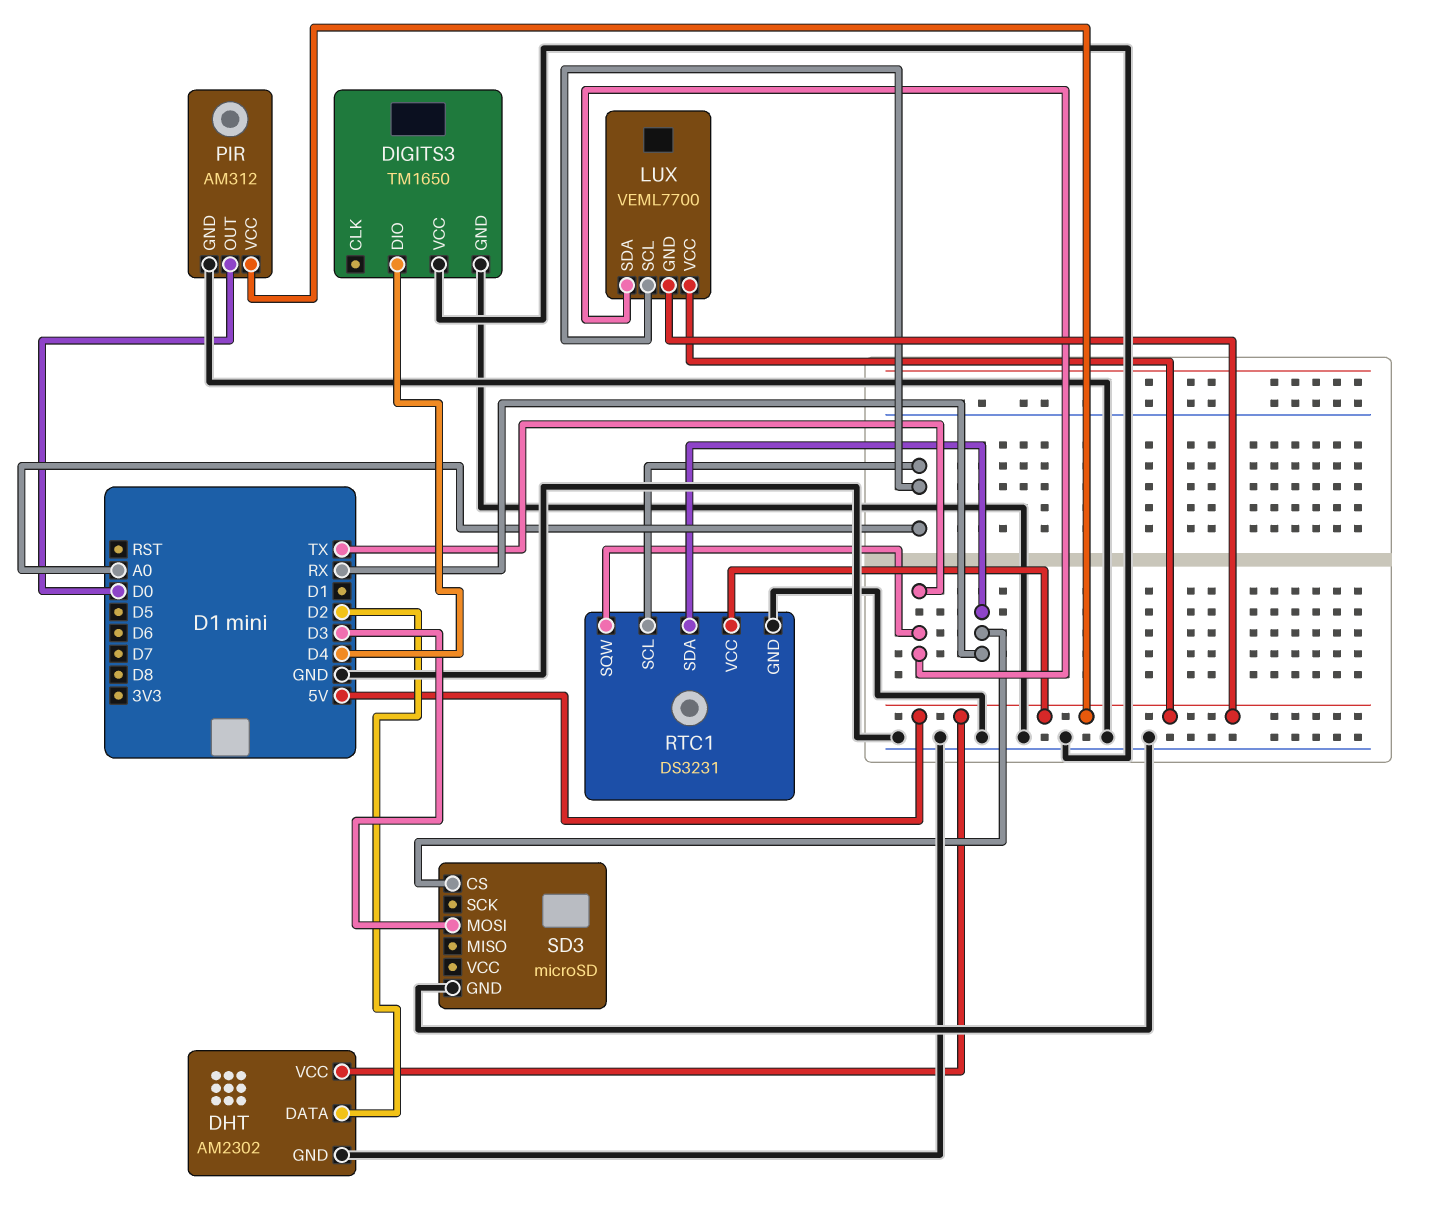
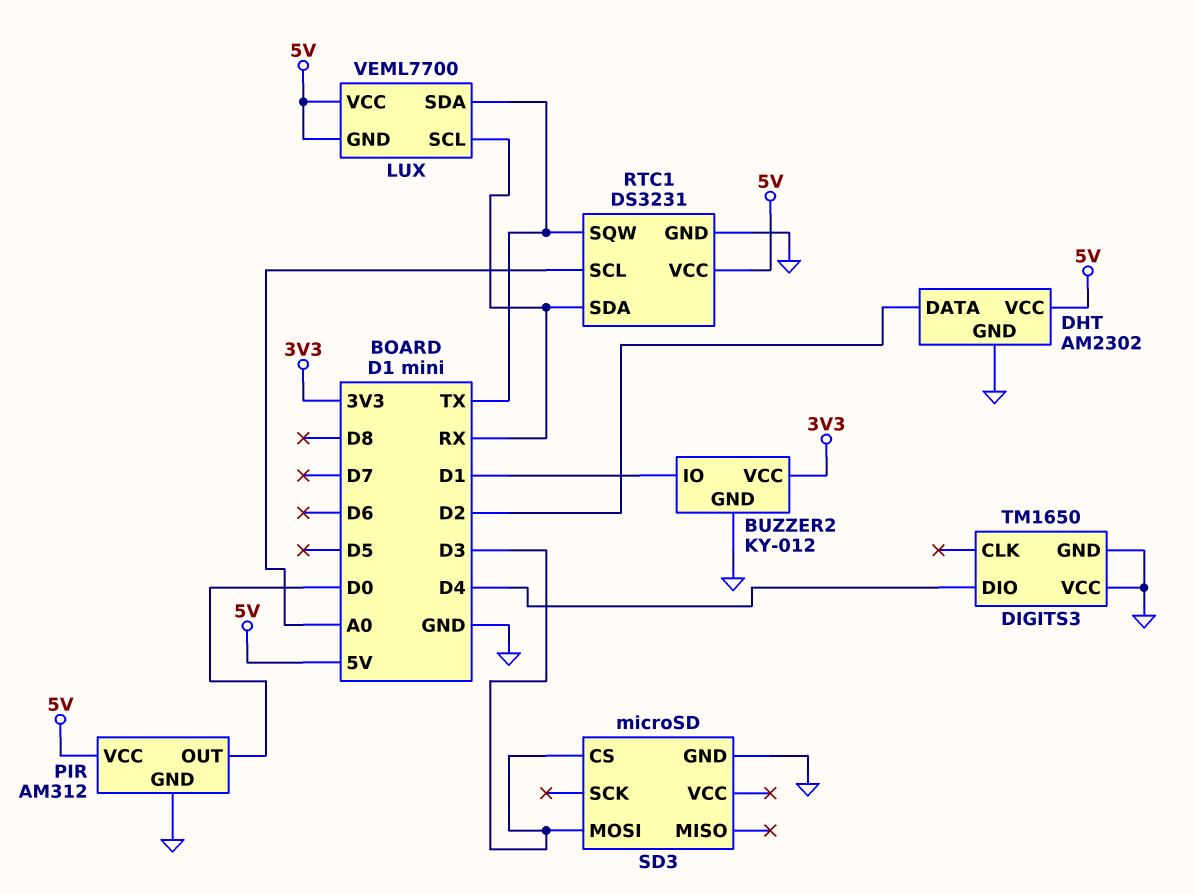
BUZZER2: none -> KY-012
BUZZER2 pin GND: none -> GND
BUZZER2 pin IO: none -> D1
BUZZER2 pin VCC: none -> 3V3
LUX pin SCL: A0 -> RX
SD3 pin CS: RX -> D3

